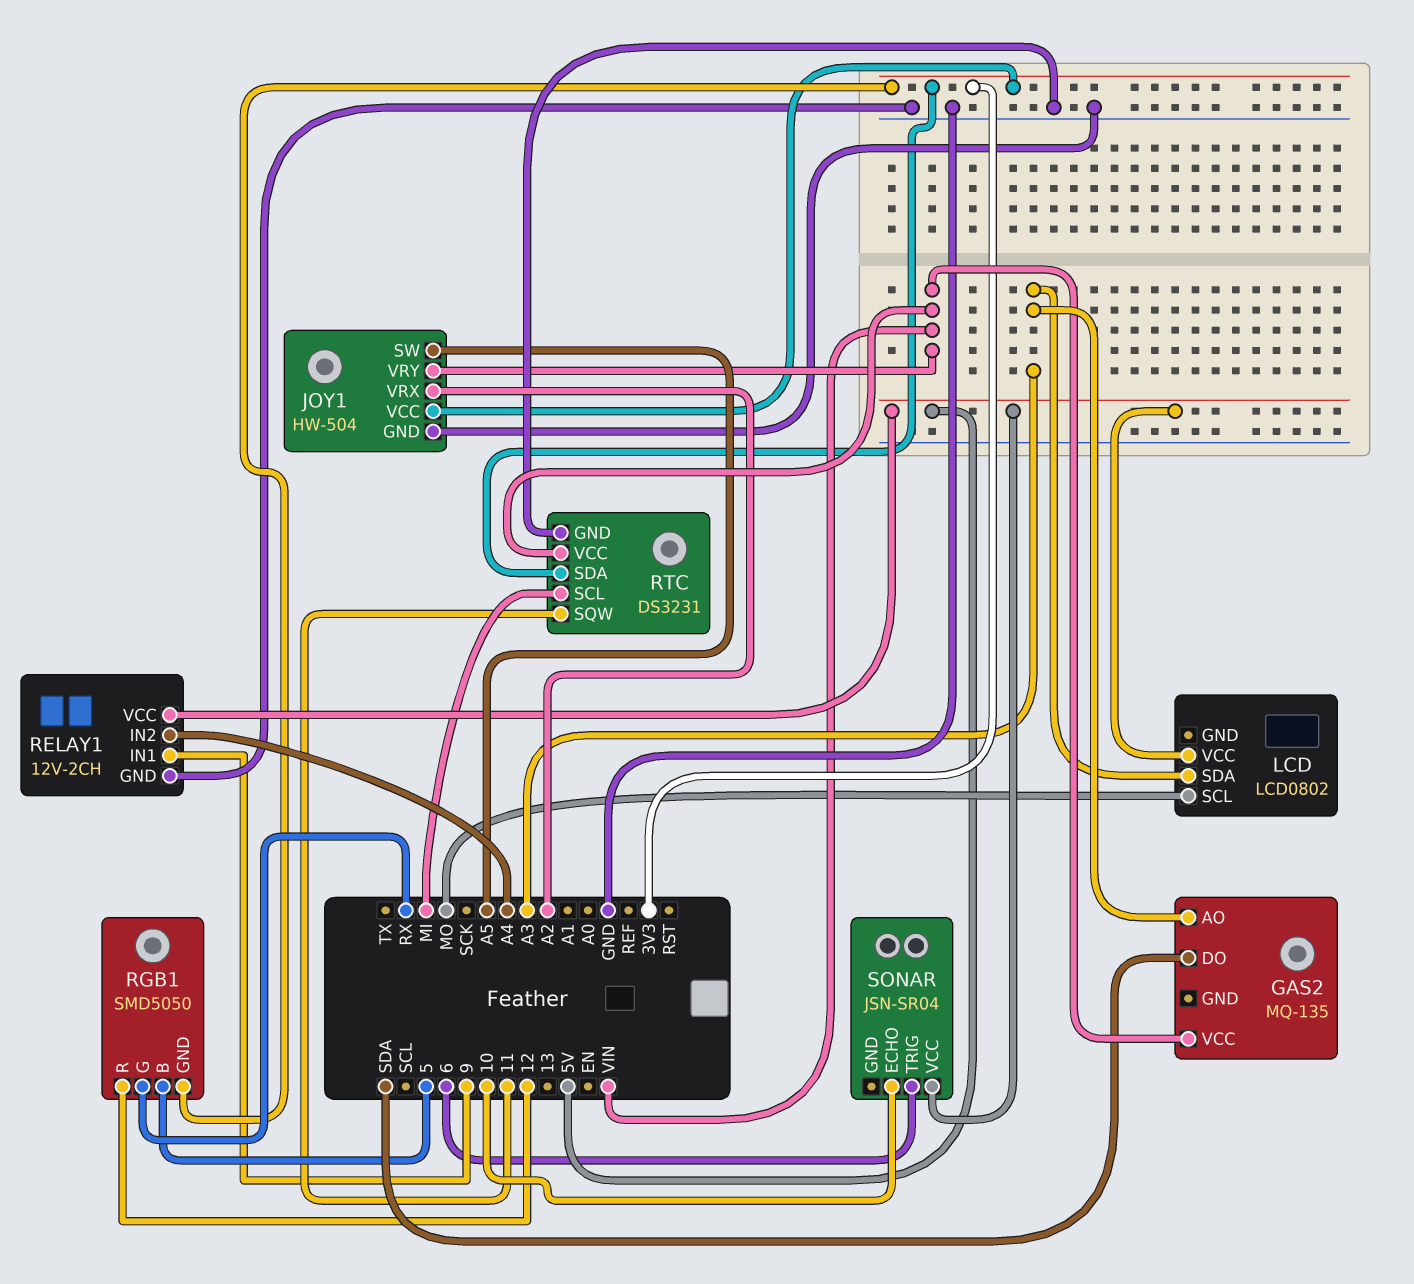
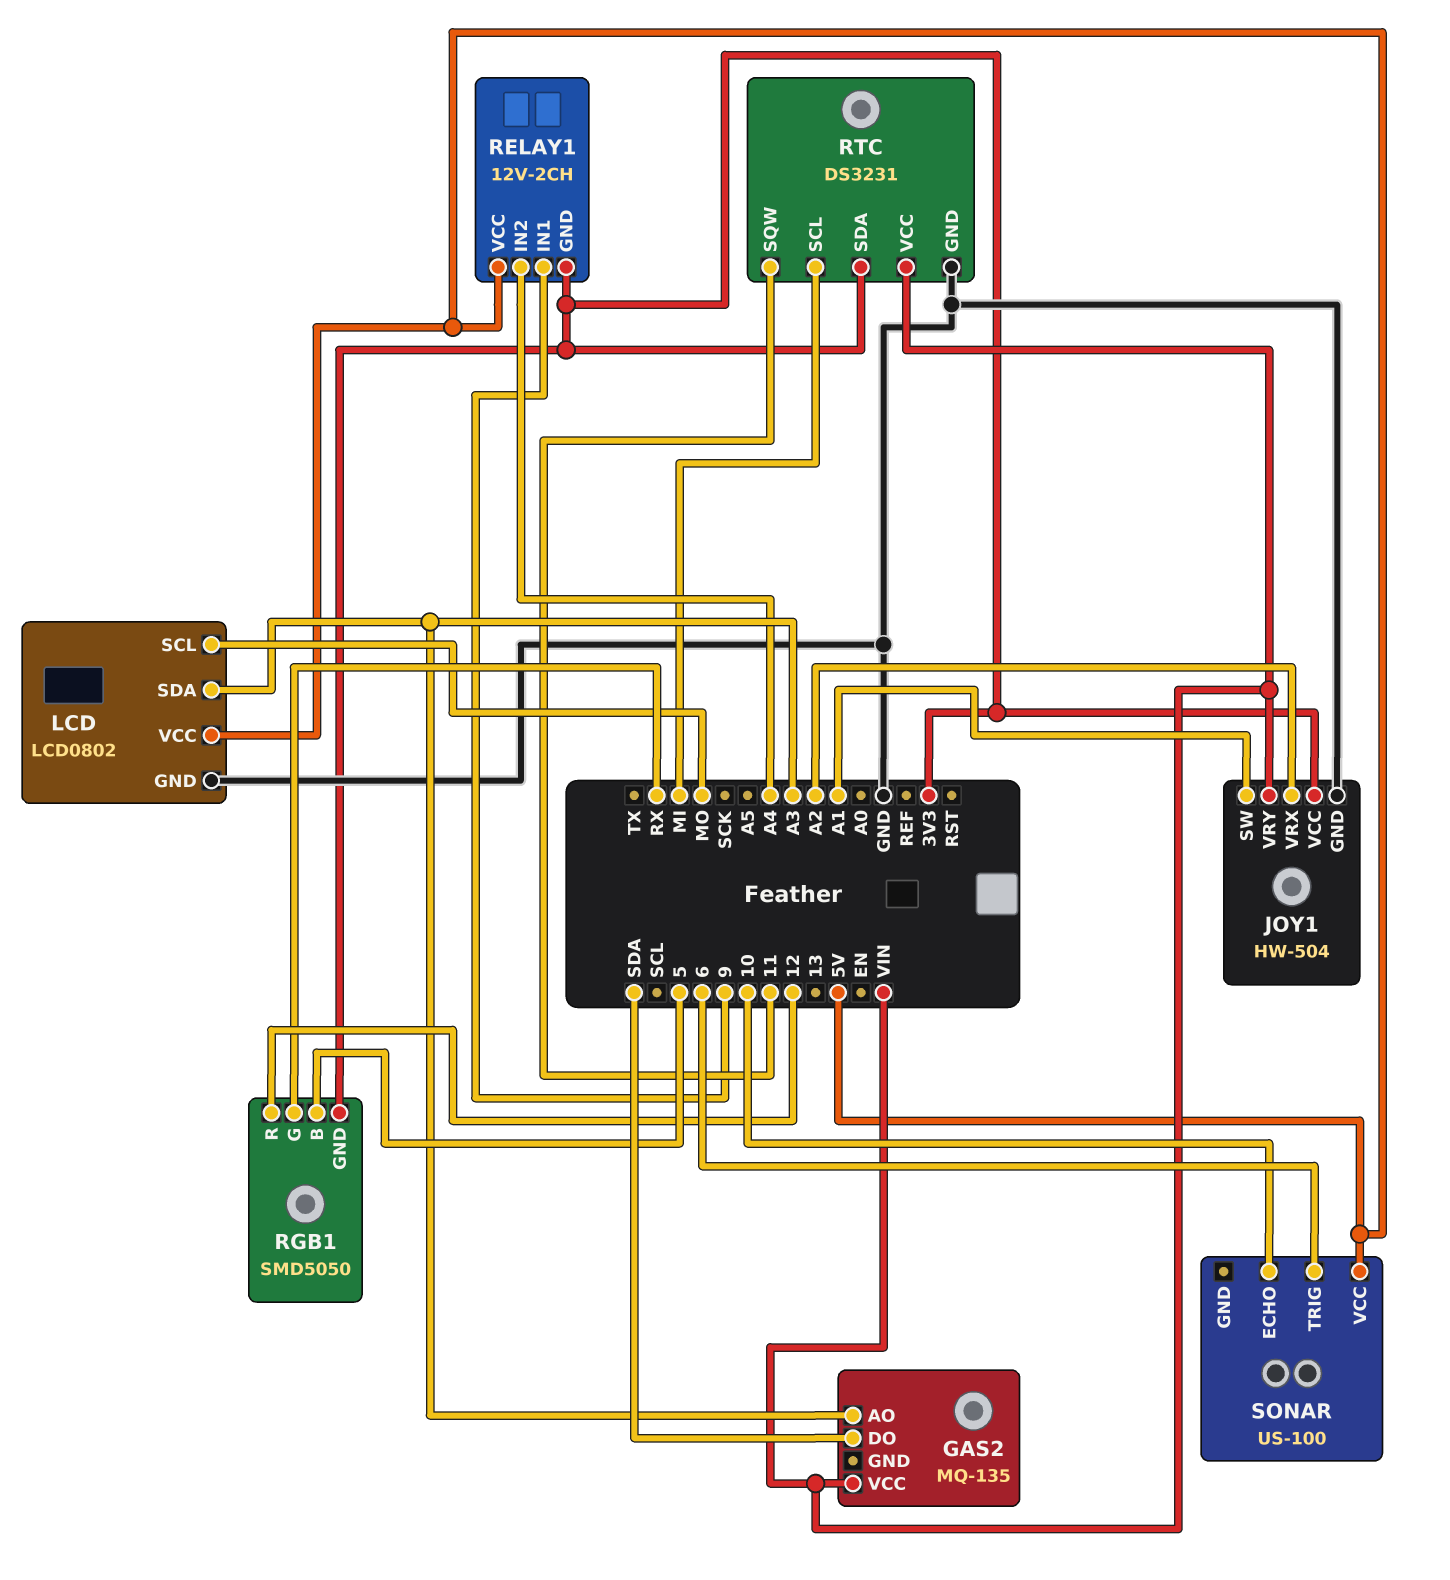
JOY1 pin SW: A5 -> A1
LCD pin GND: none -> GND
RELAY1 pin GND: GND -> 3V3
SONAR: JSN-SR04 -> US-100

